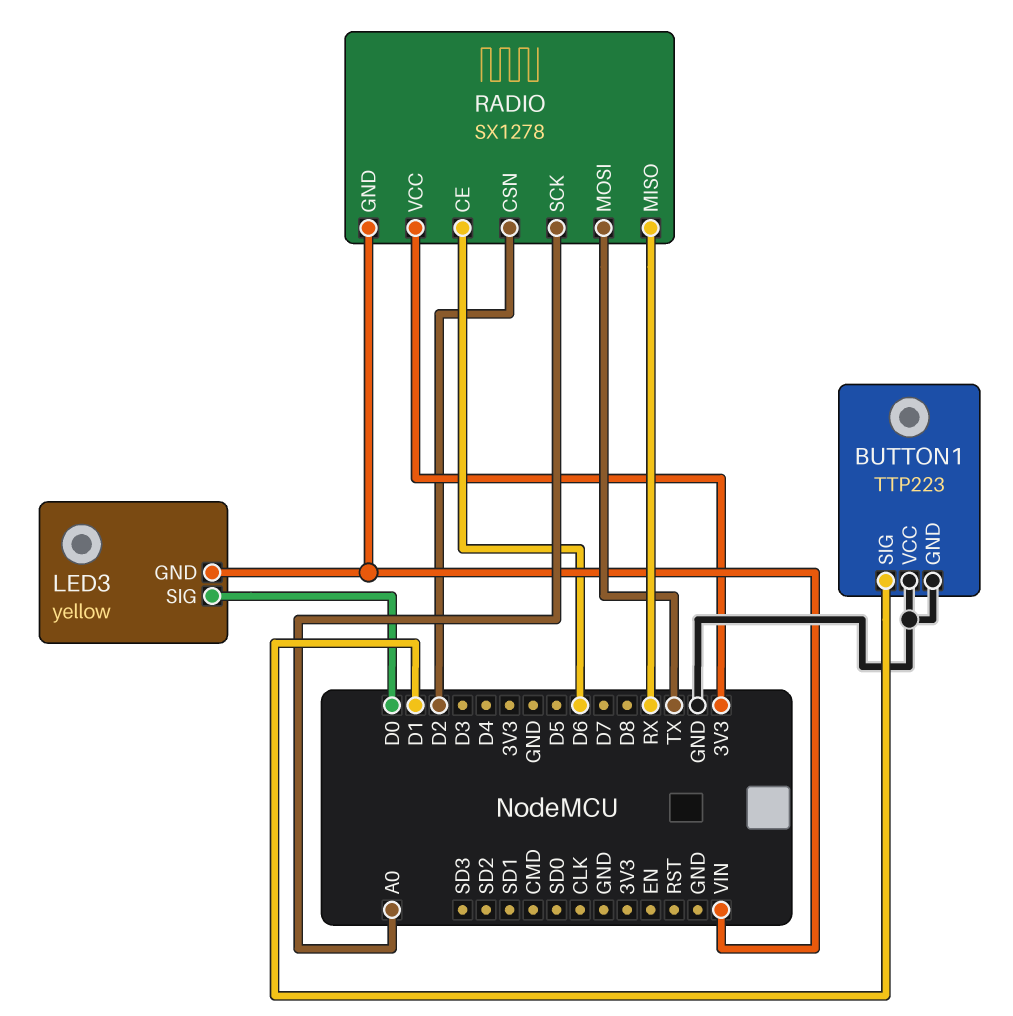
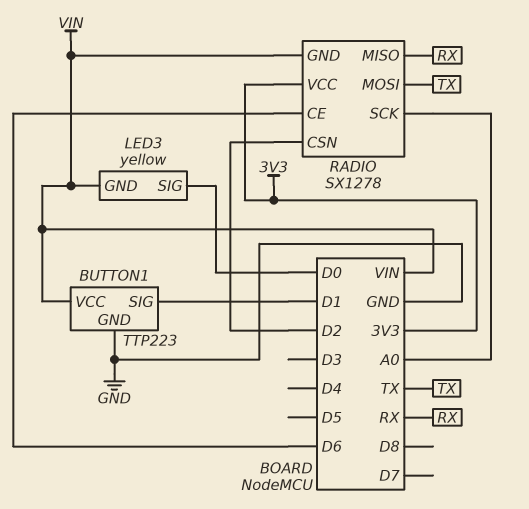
BUTTON1 pin VCC: GND -> VIN

